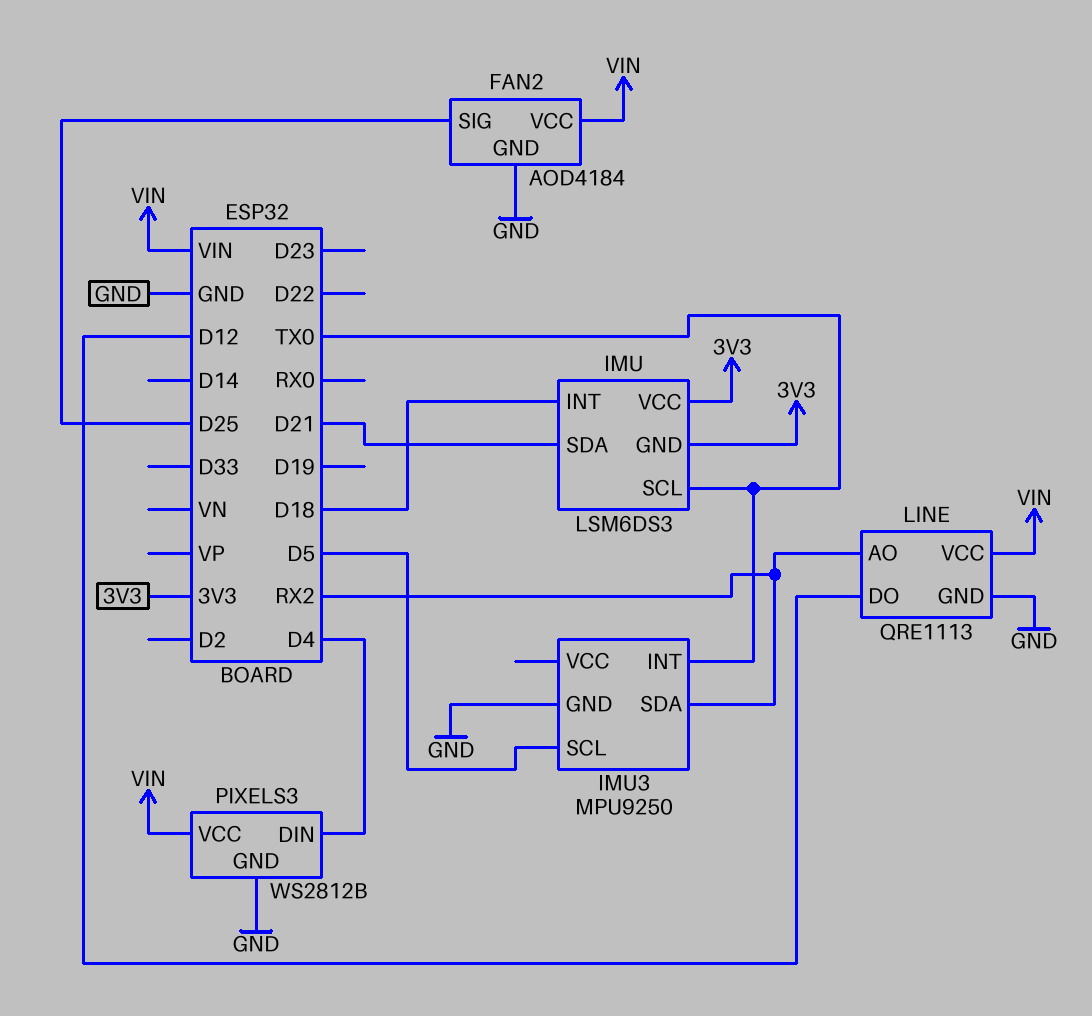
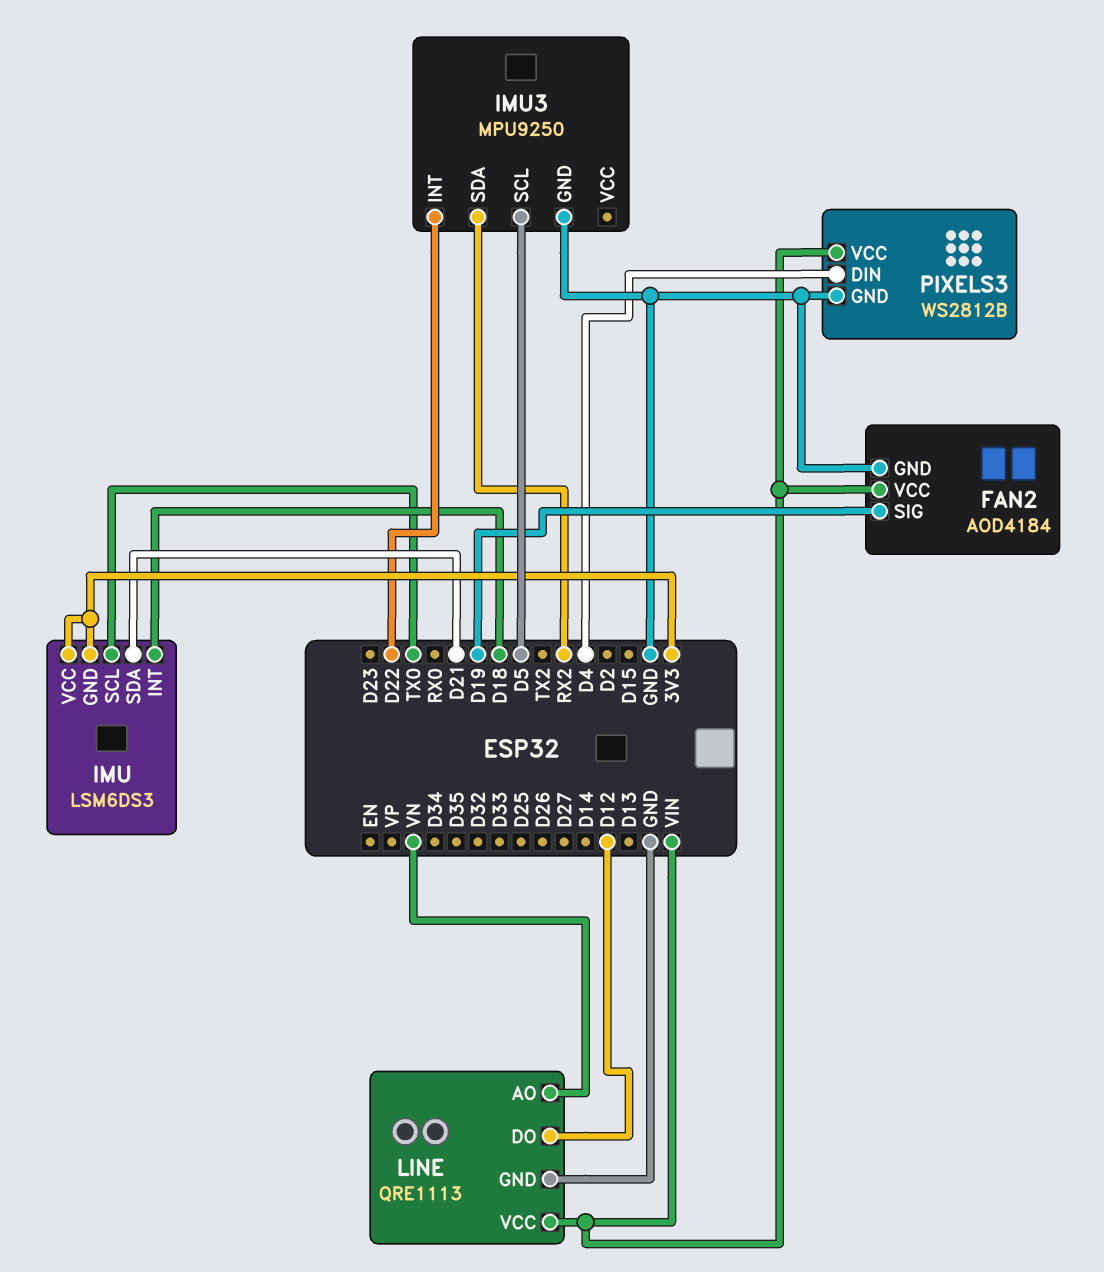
FAN2 pin SIG: D25 -> D19
IMU3 pin INT: TX0 -> D22
LINE pin AO: RX2 -> VN

